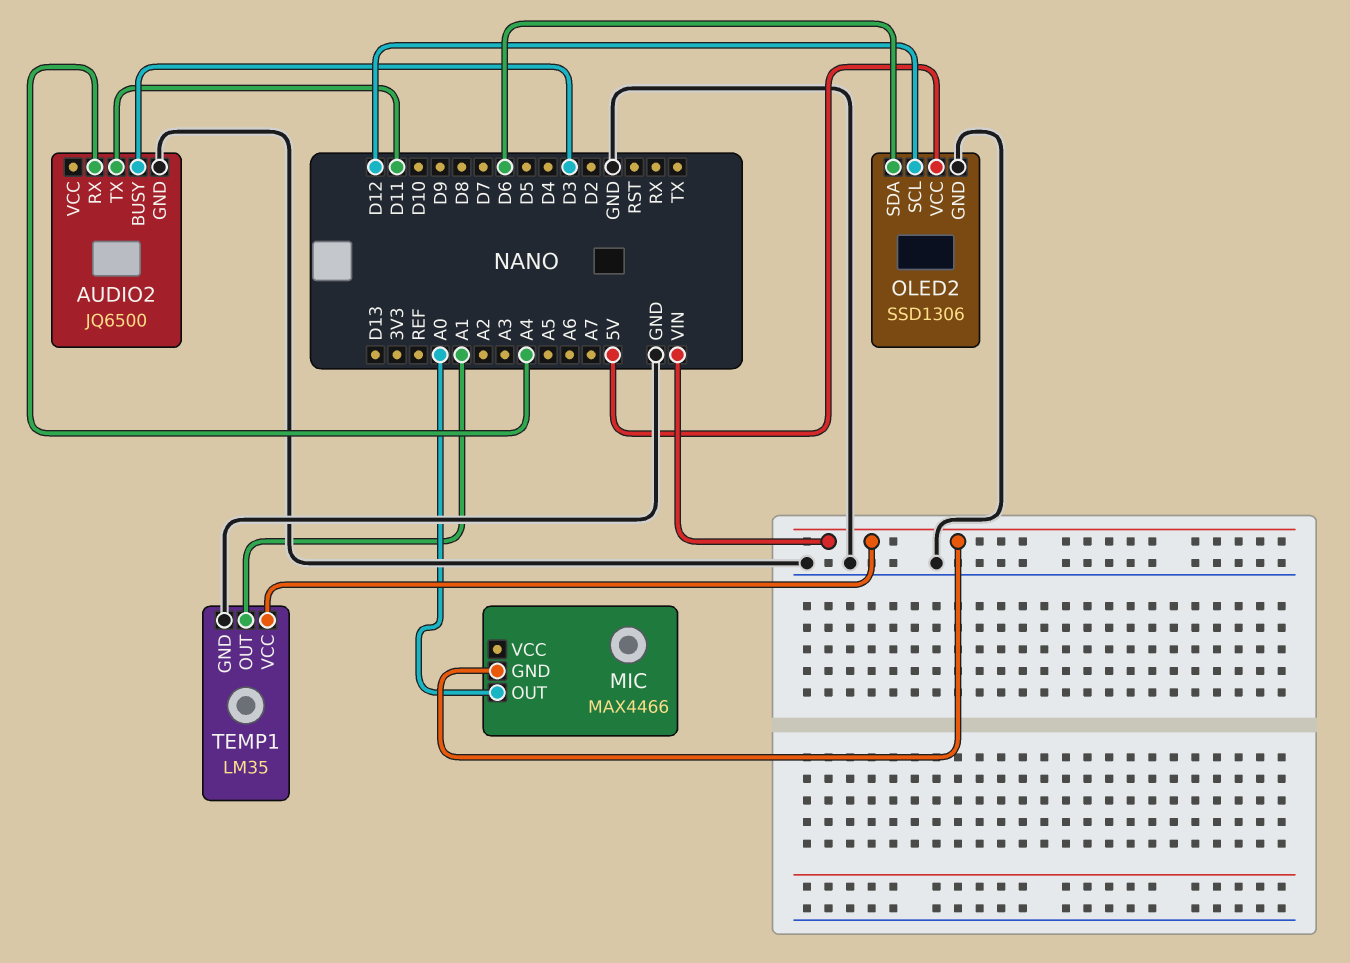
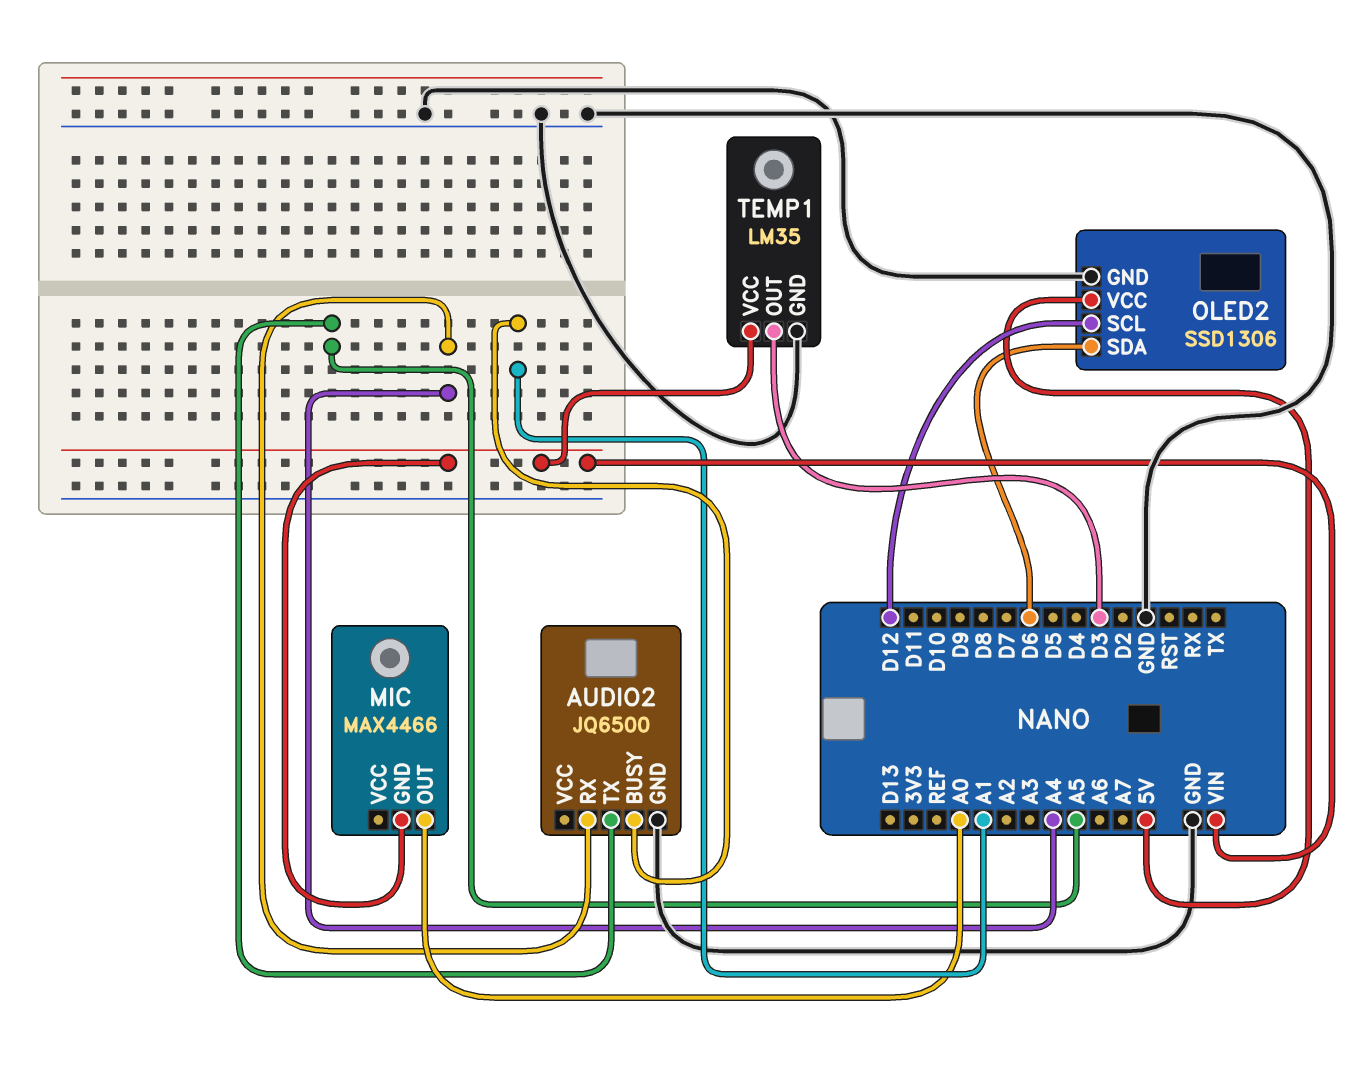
AUDIO2 pin BUSY: D3 -> A1
AUDIO2 pin TX: D11 -> A5
TEMP1 pin OUT: A1 -> D3

